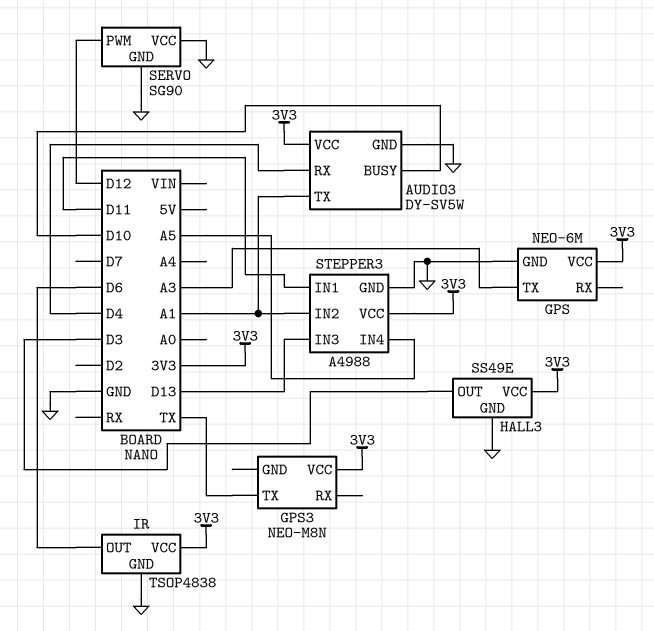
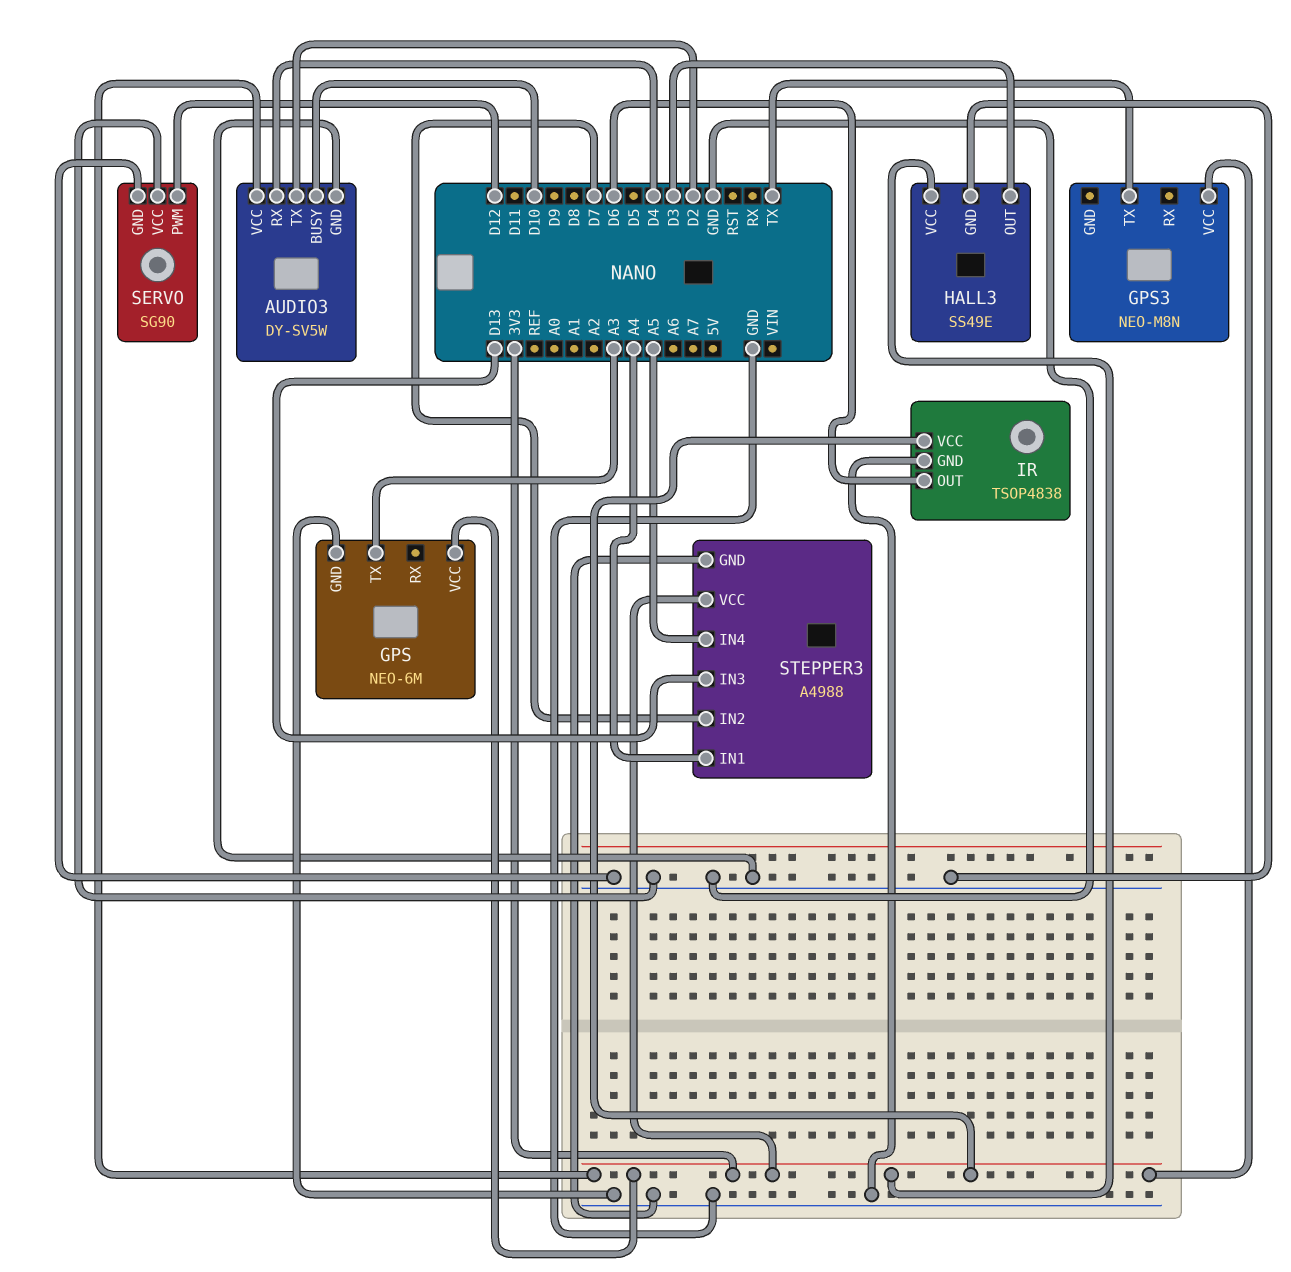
AUDIO3 pin TX: A1 -> D2
STEPPER3 pin IN1: D11 -> A4
STEPPER3 pin IN2: A1 -> D7

